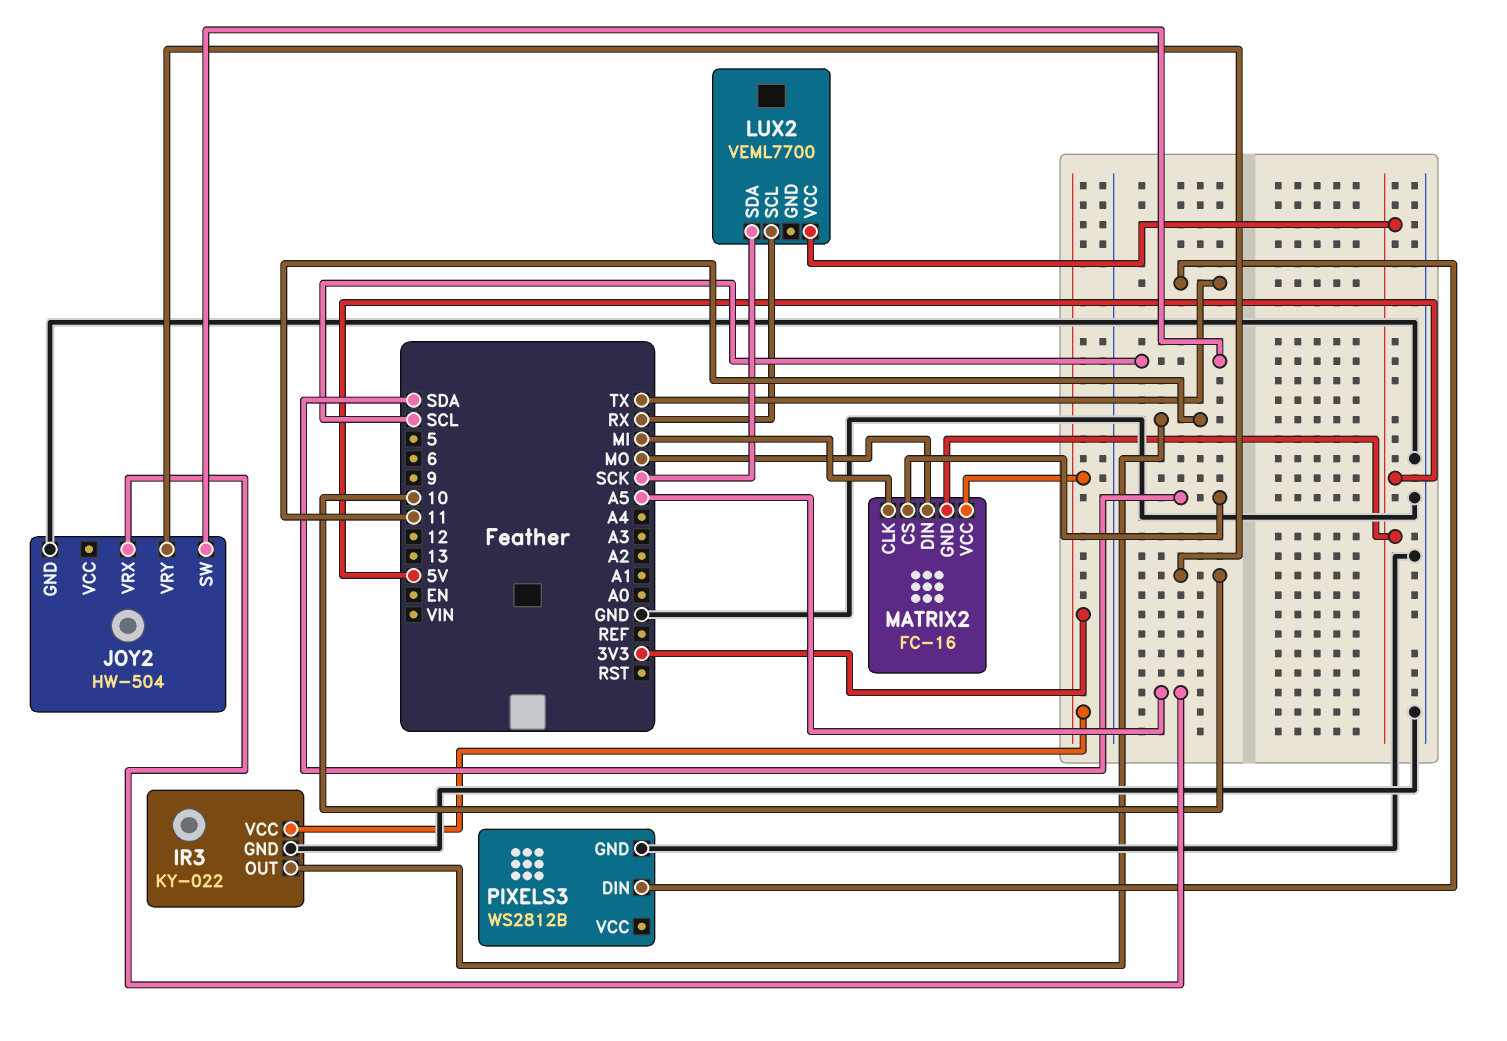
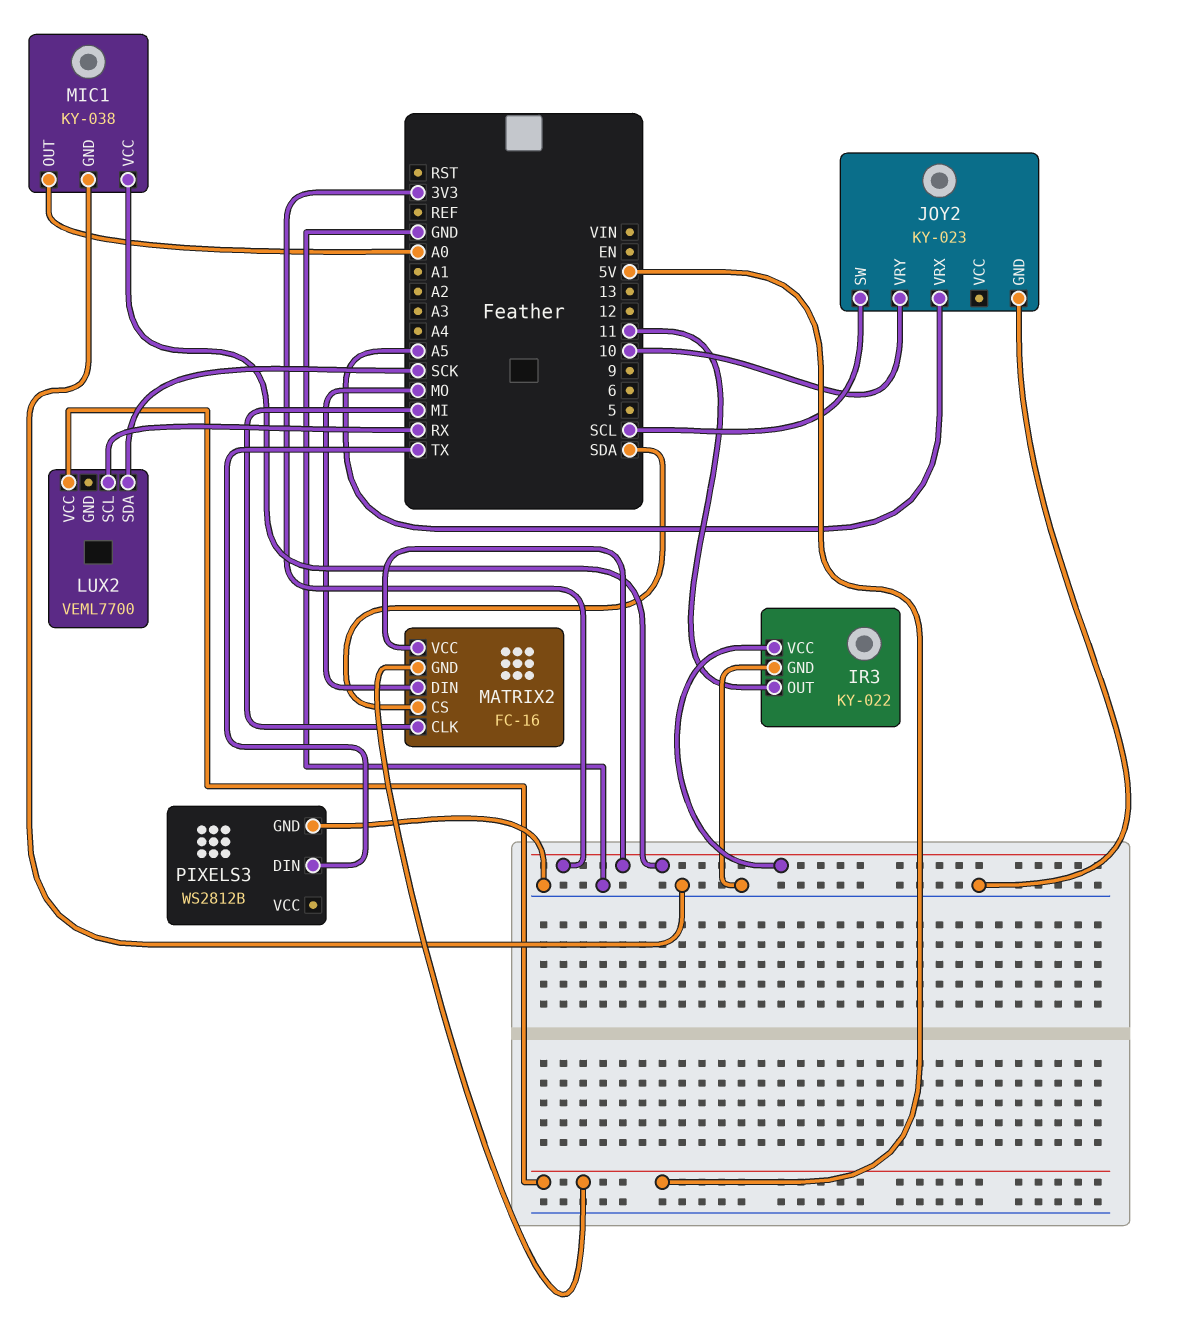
JOY2: HW-504 -> KY-023
MIC1: none -> KY-038
MIC1 pin GND: none -> GND
MIC1 pin OUT: none -> A0
MIC1 pin VCC: none -> 3V3

